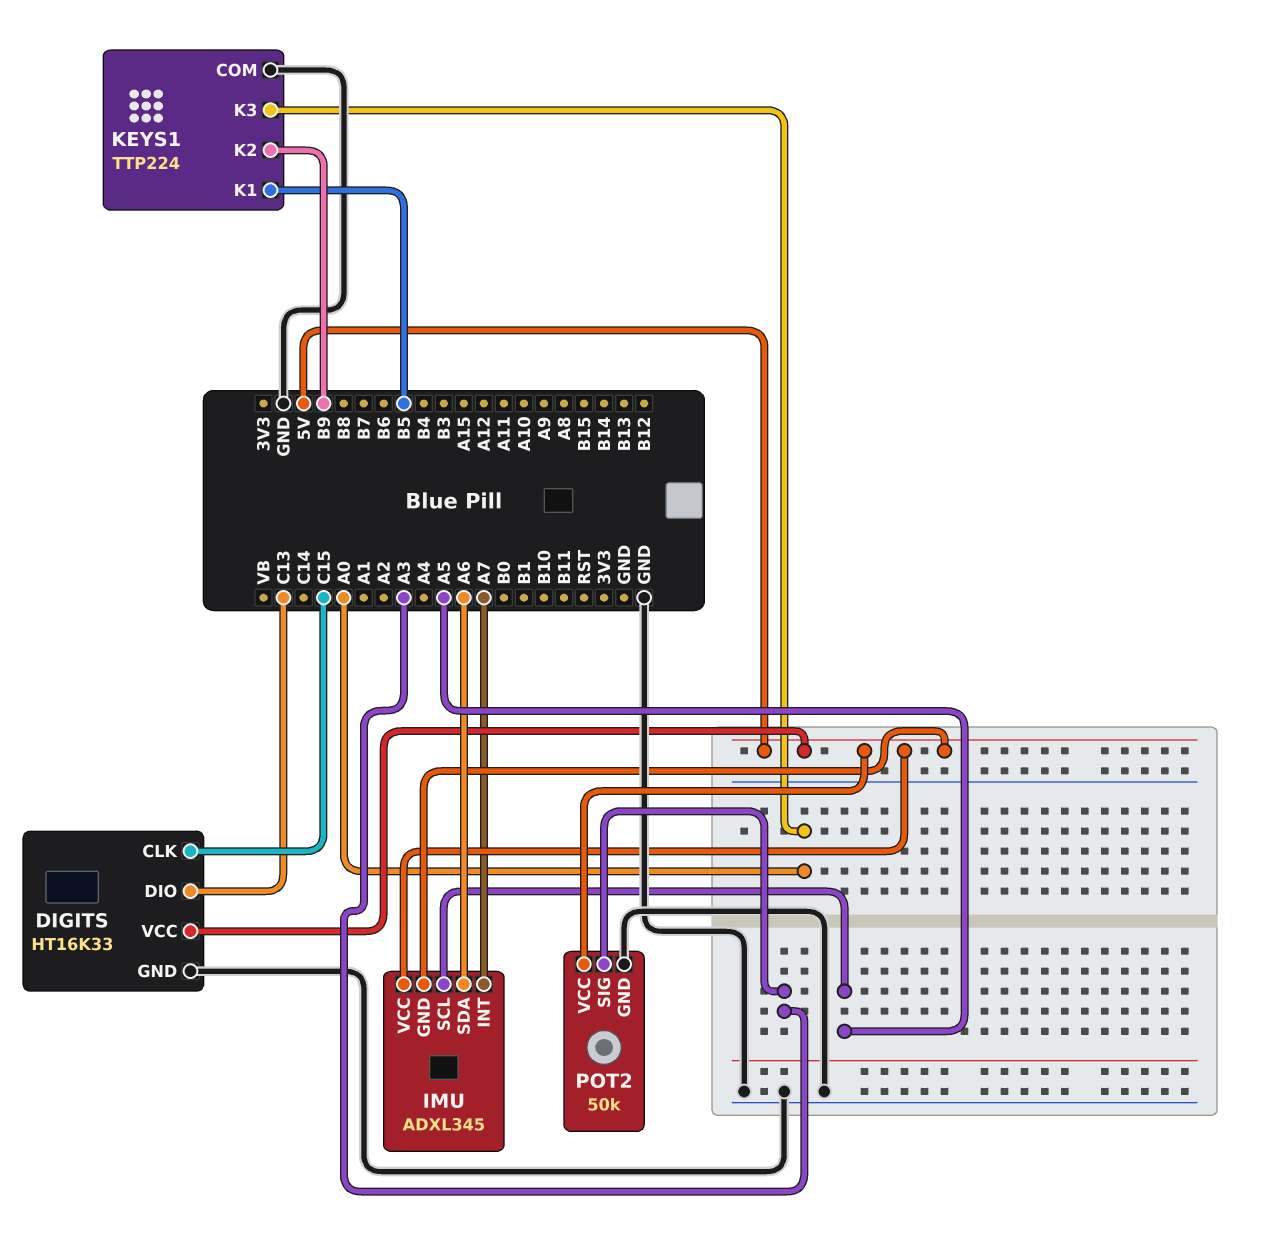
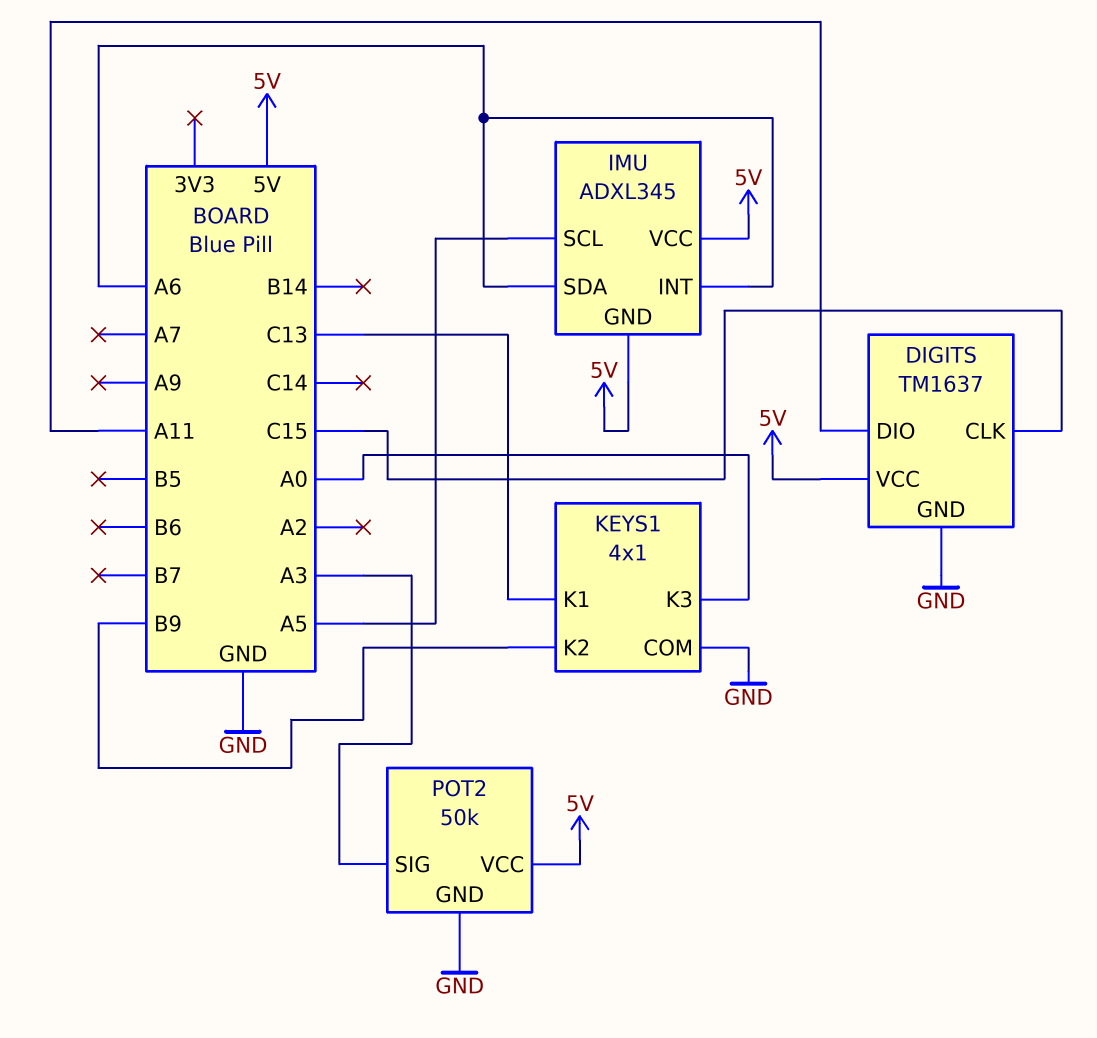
DIGITS: HT16K33 -> TM1637
DIGITS pin DIO: C13 -> A11
IMU pin INT: A7 -> A6
KEYS1: TTP224 -> 4x1
KEYS1 pin K1: B5 -> C13

